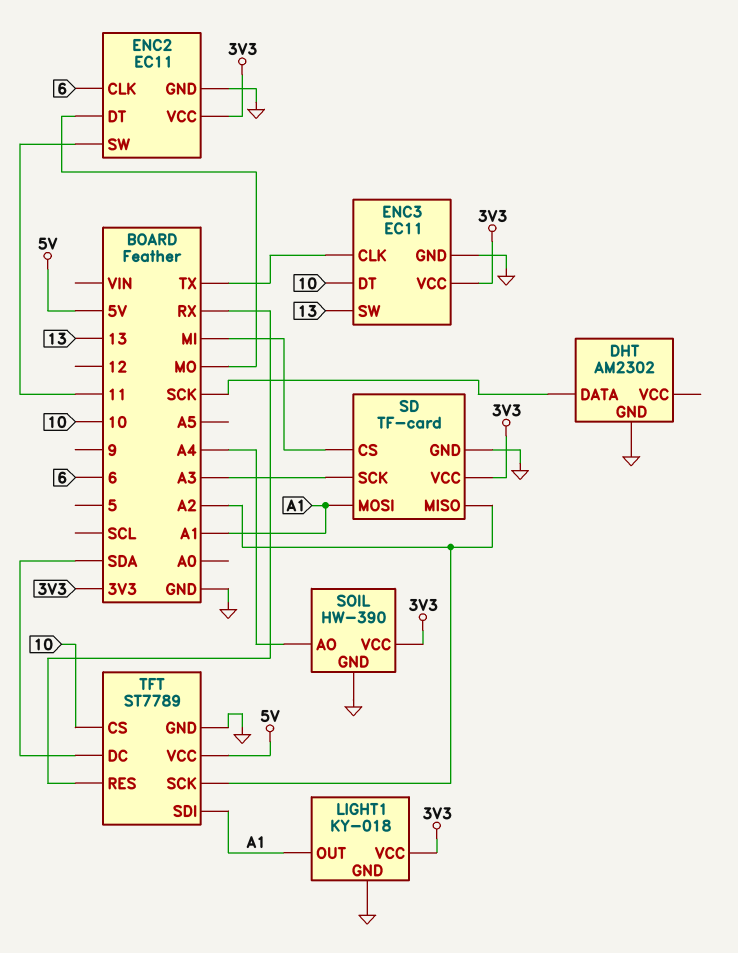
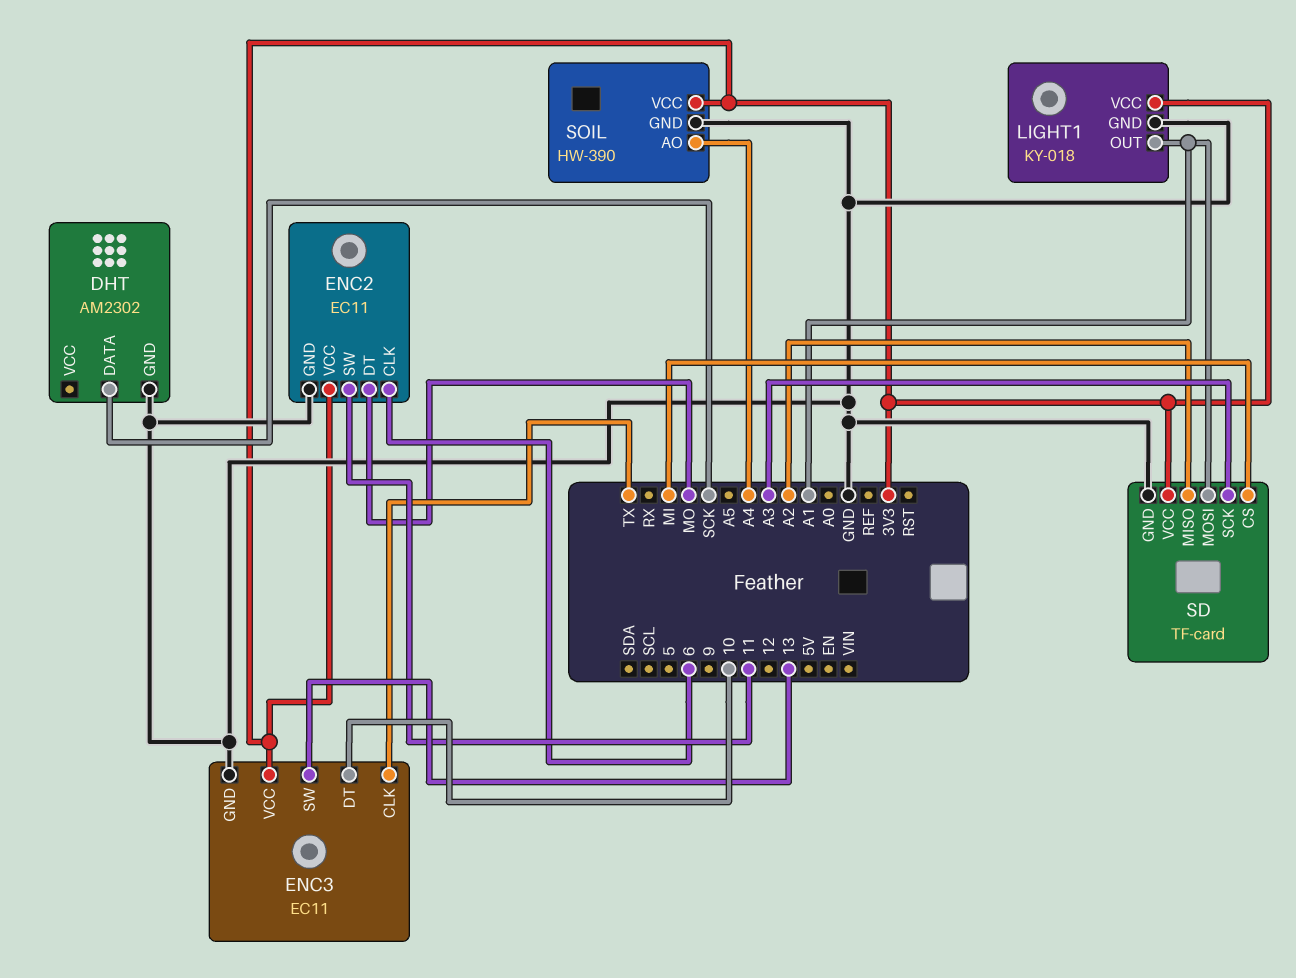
TFT: ST7789 -> none
TFT pin CS: 10 -> none
TFT pin DC: SDA -> none
TFT pin GND: GND -> none
TFT pin RES: RX -> none
TFT pin SCK: A2 -> none
TFT pin SDI: A1 -> none
TFT pin VCC: 5V -> none

